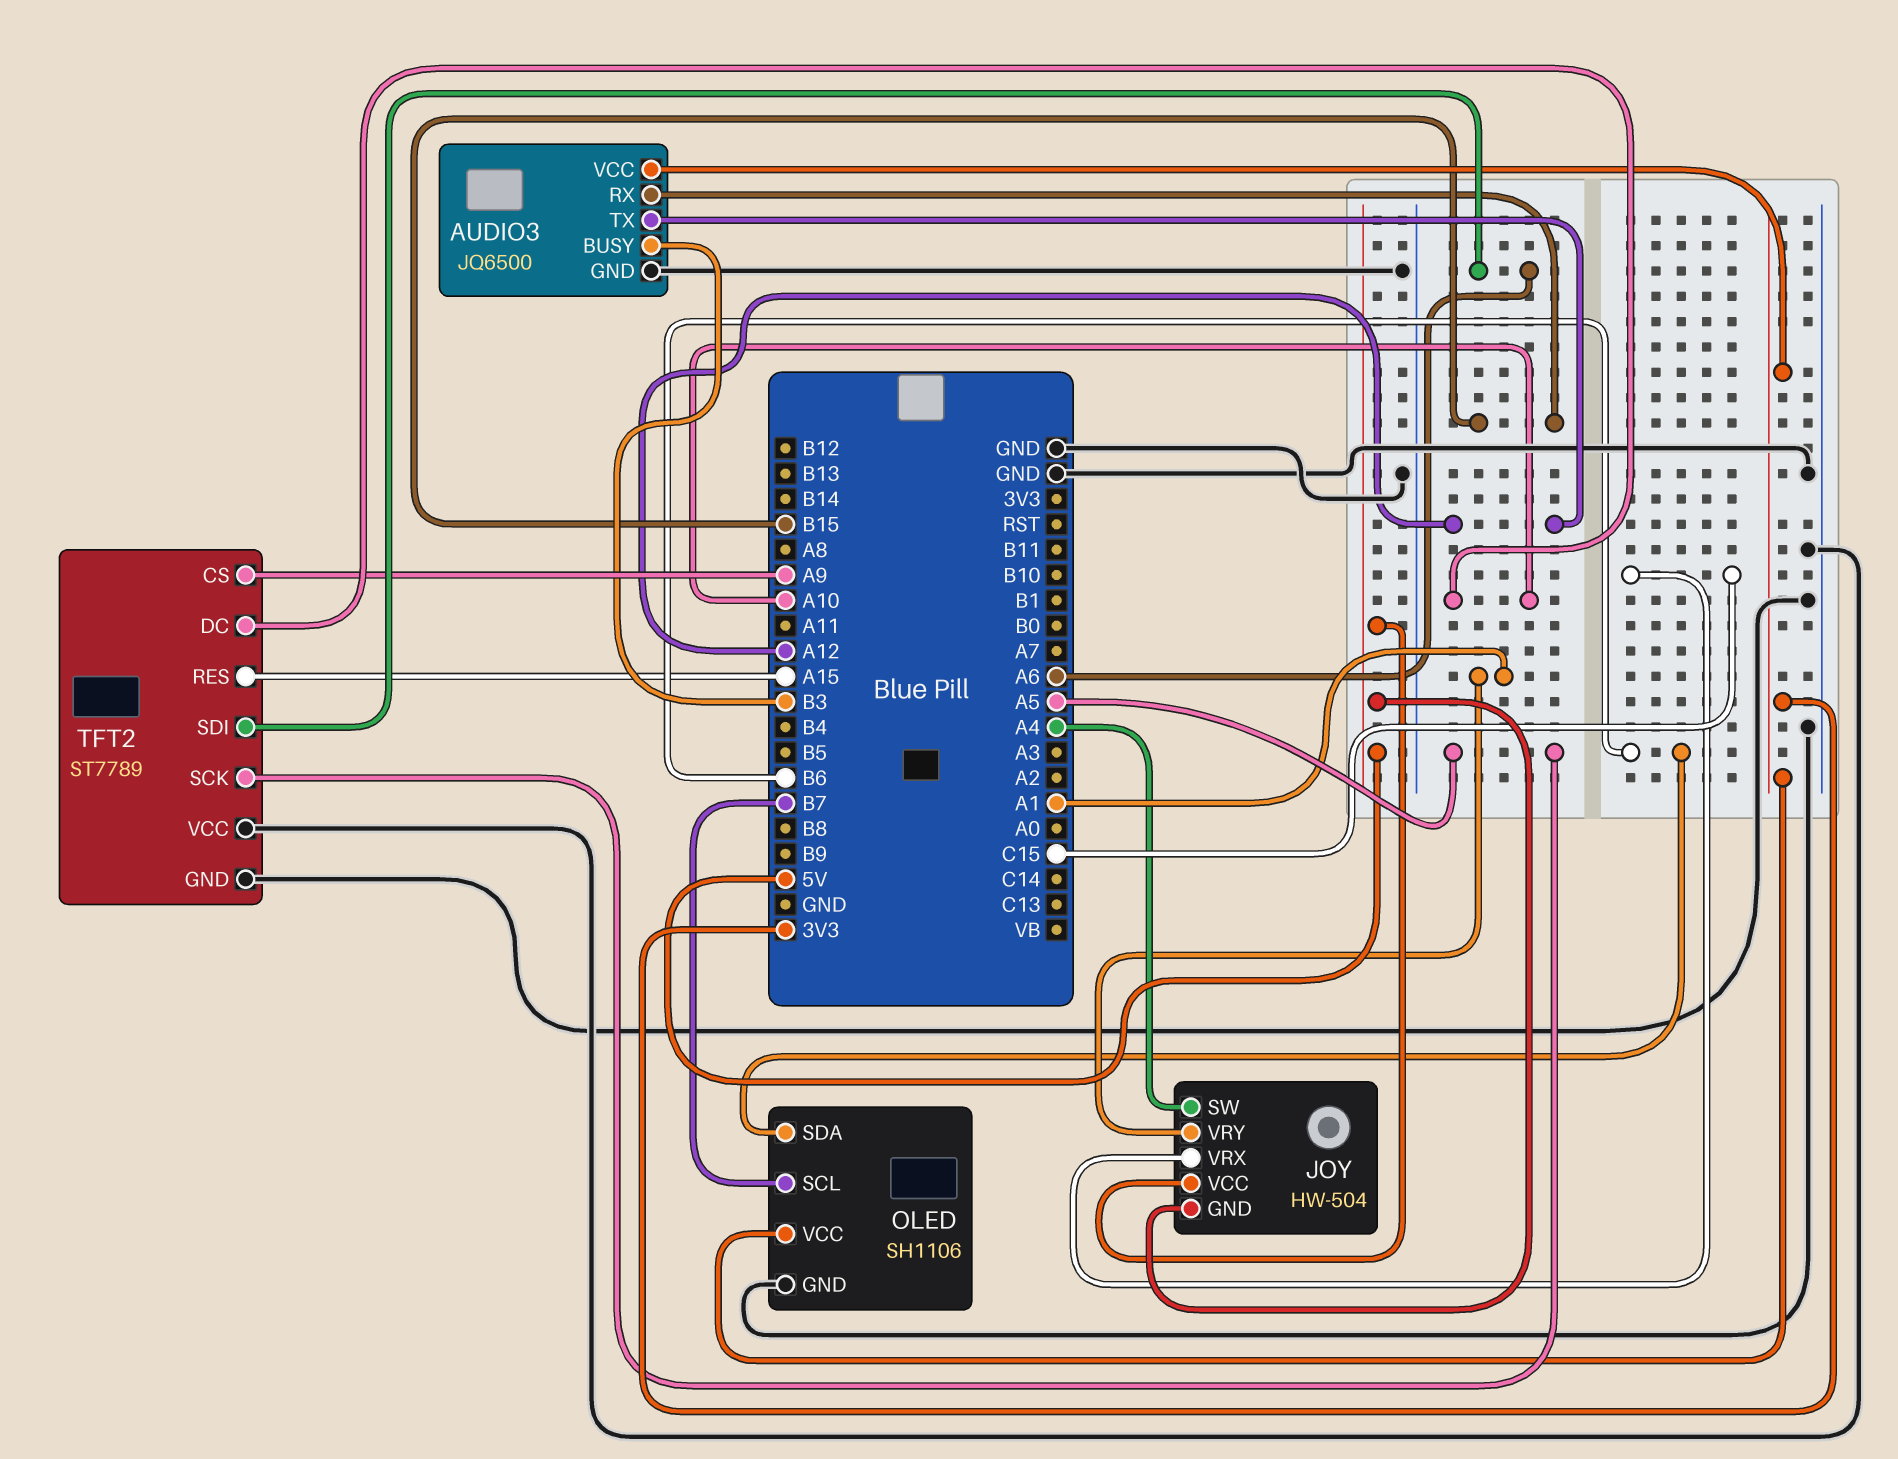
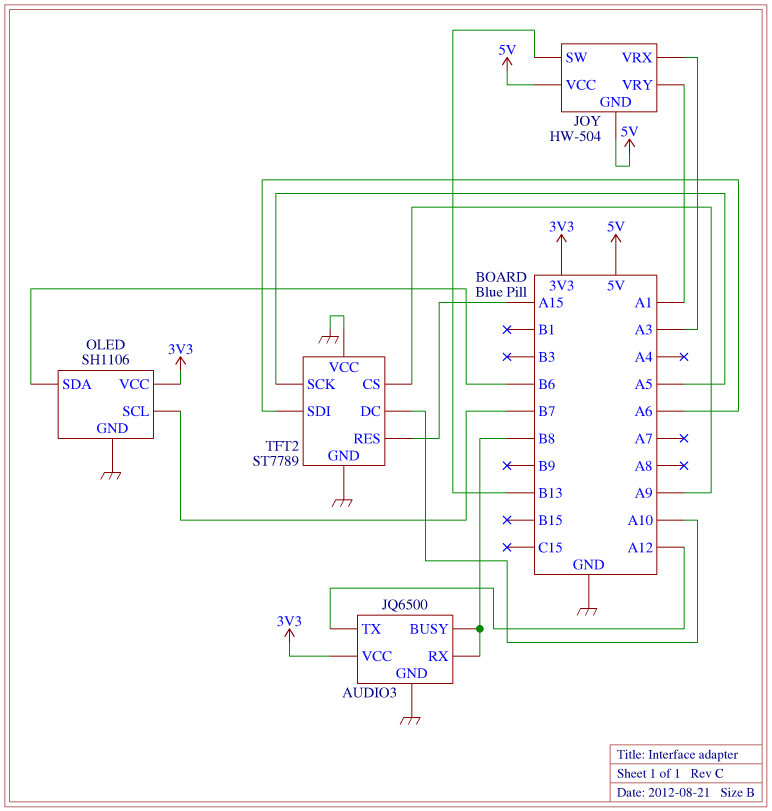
AUDIO3 pin BUSY: B3 -> B8
AUDIO3 pin RX: B15 -> B8
JOY pin SW: A4 -> B13
JOY pin VRX: C15 -> A3

